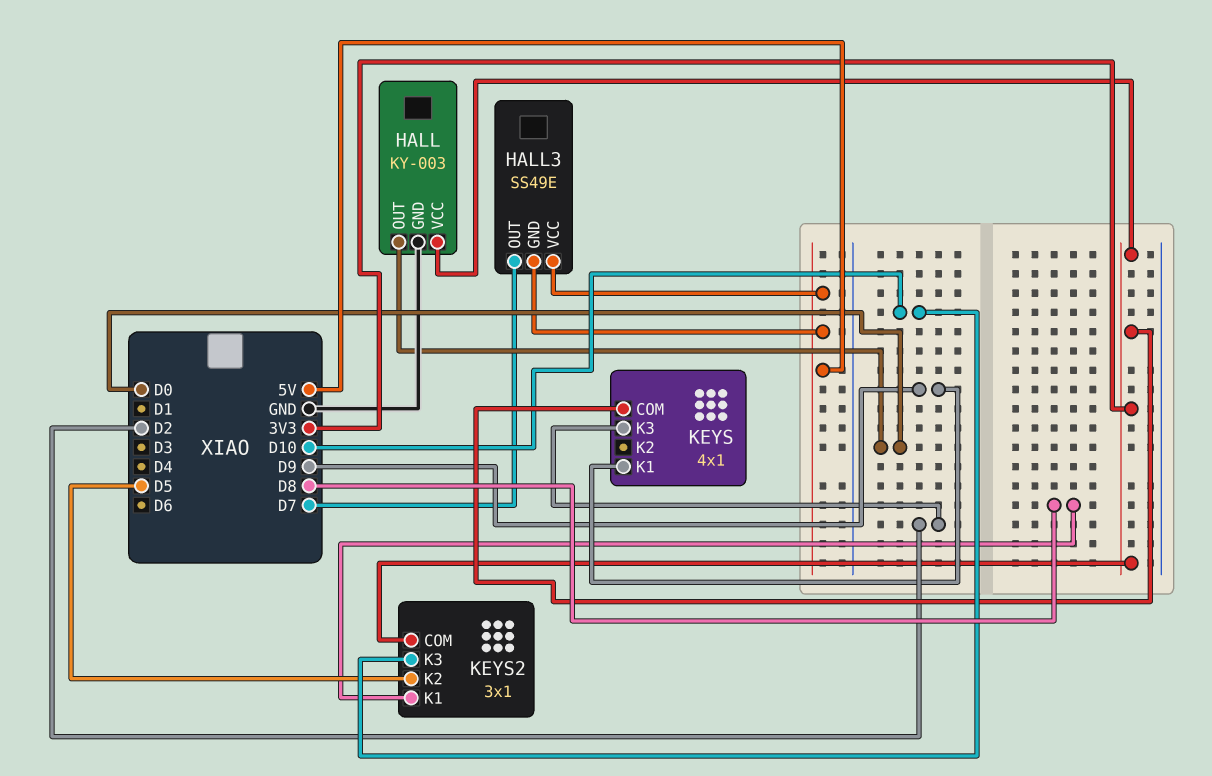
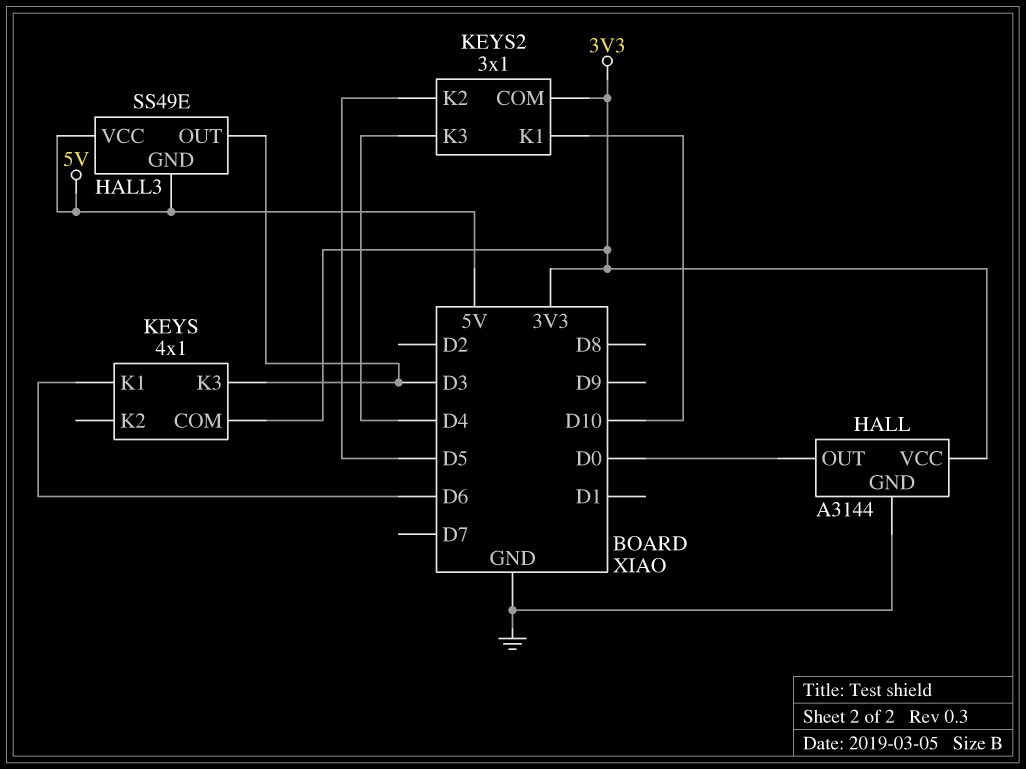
HALL: KY-003 -> A3144
HALL3 pin OUT: D7 -> D3
KEYS pin K1: D9 -> D6
KEYS pin K3: D2 -> D3
KEYS2 pin K1: D8 -> D10
KEYS2 pin K3: D10 -> D4

